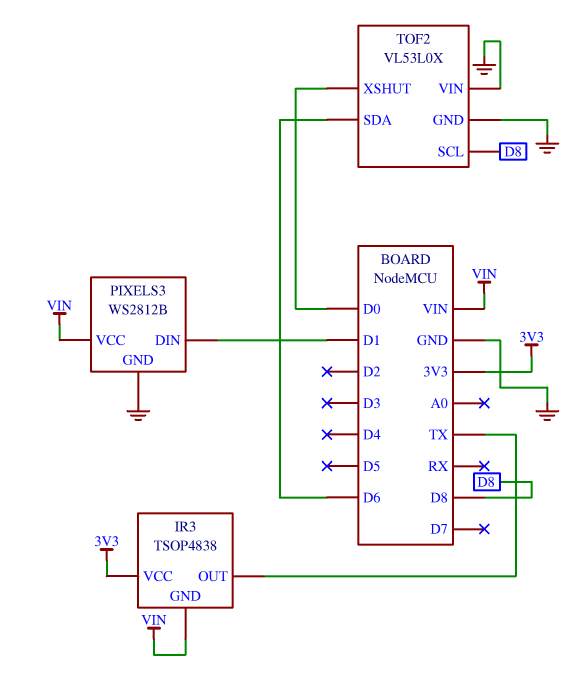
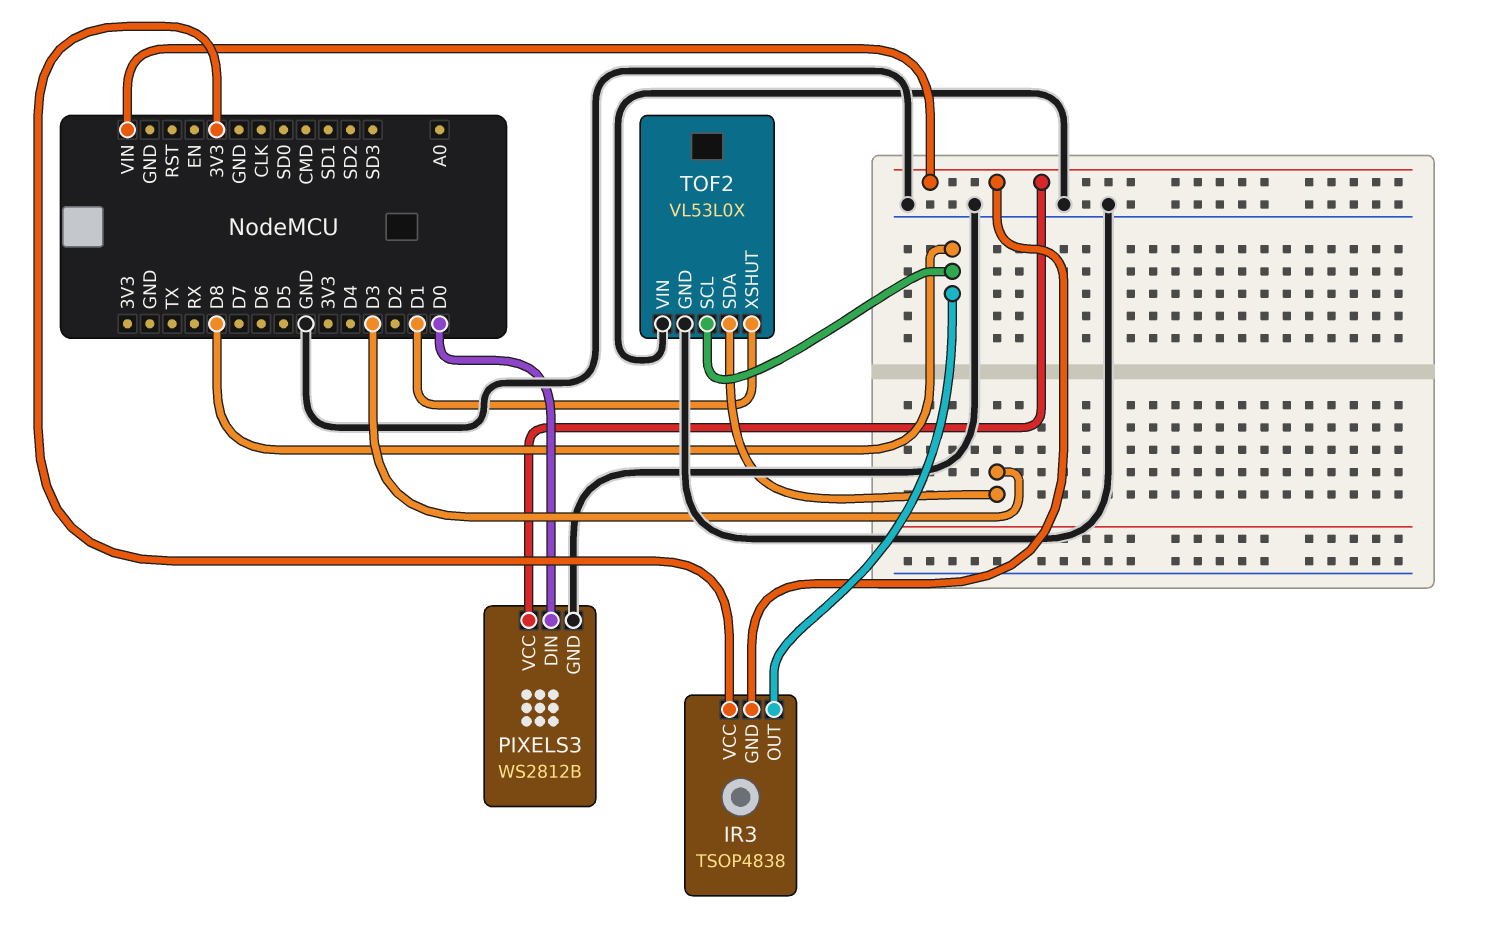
IR3 pin OUT: TX -> D8
PIXELS3 pin DIN: D1 -> D0
TOF2 pin SDA: D6 -> D3
TOF2 pin XSHUT: D0 -> D1

